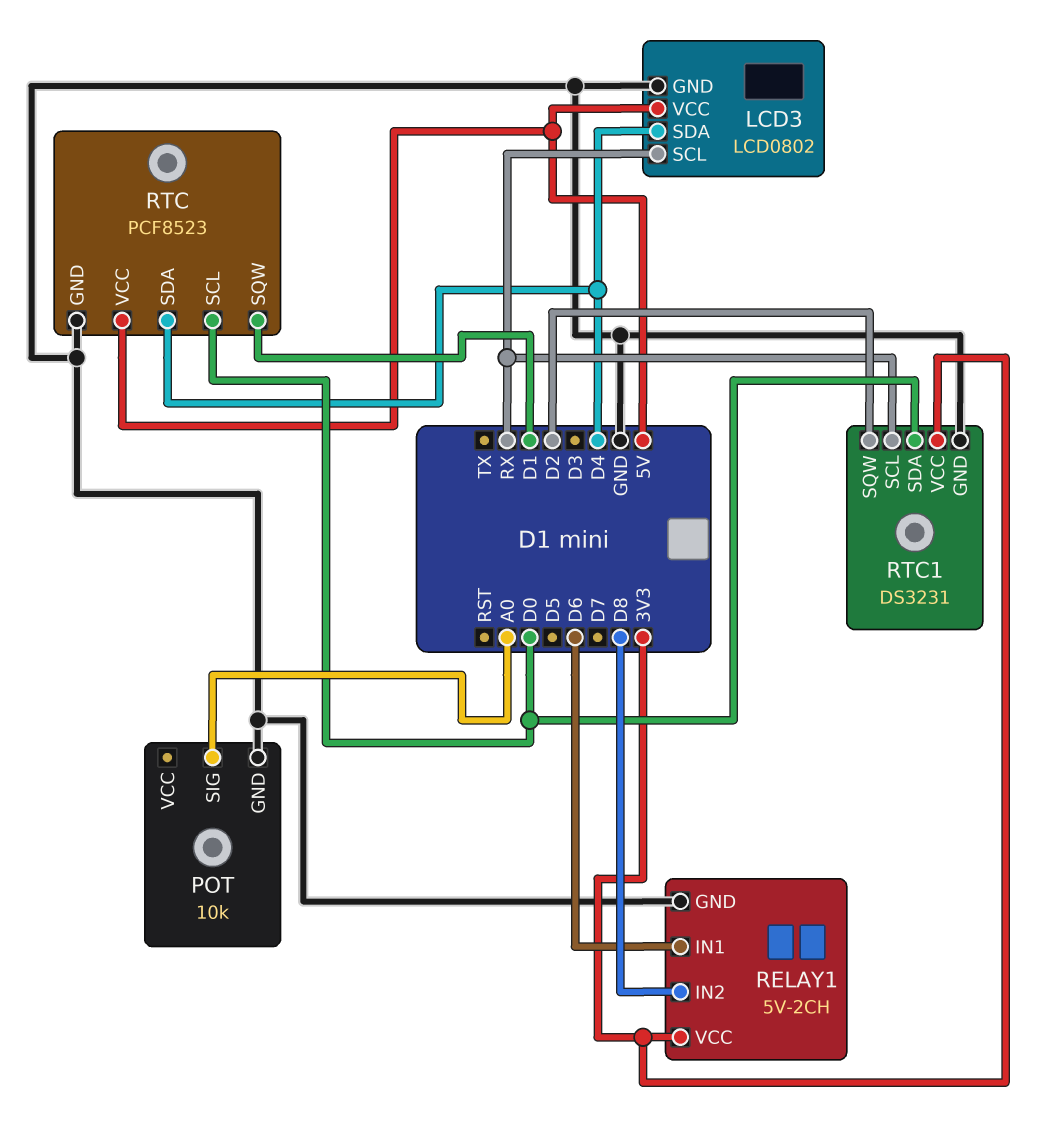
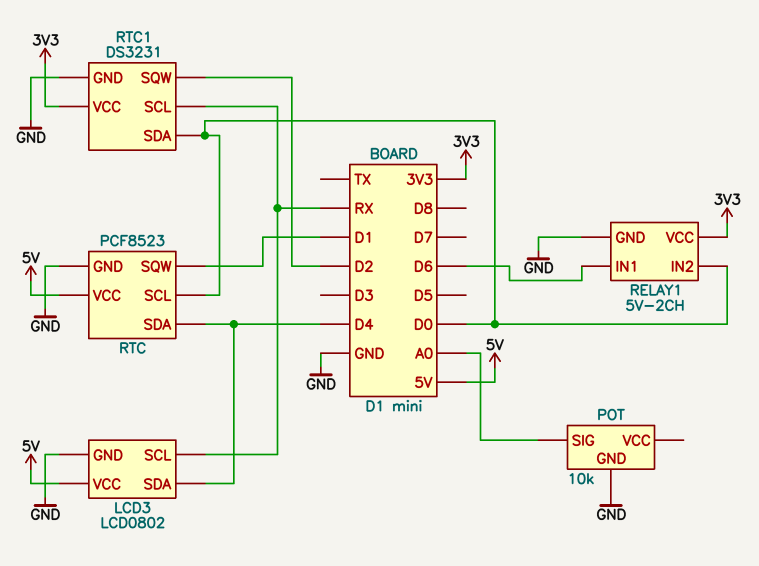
RELAY1 pin IN2: D8 -> D0

